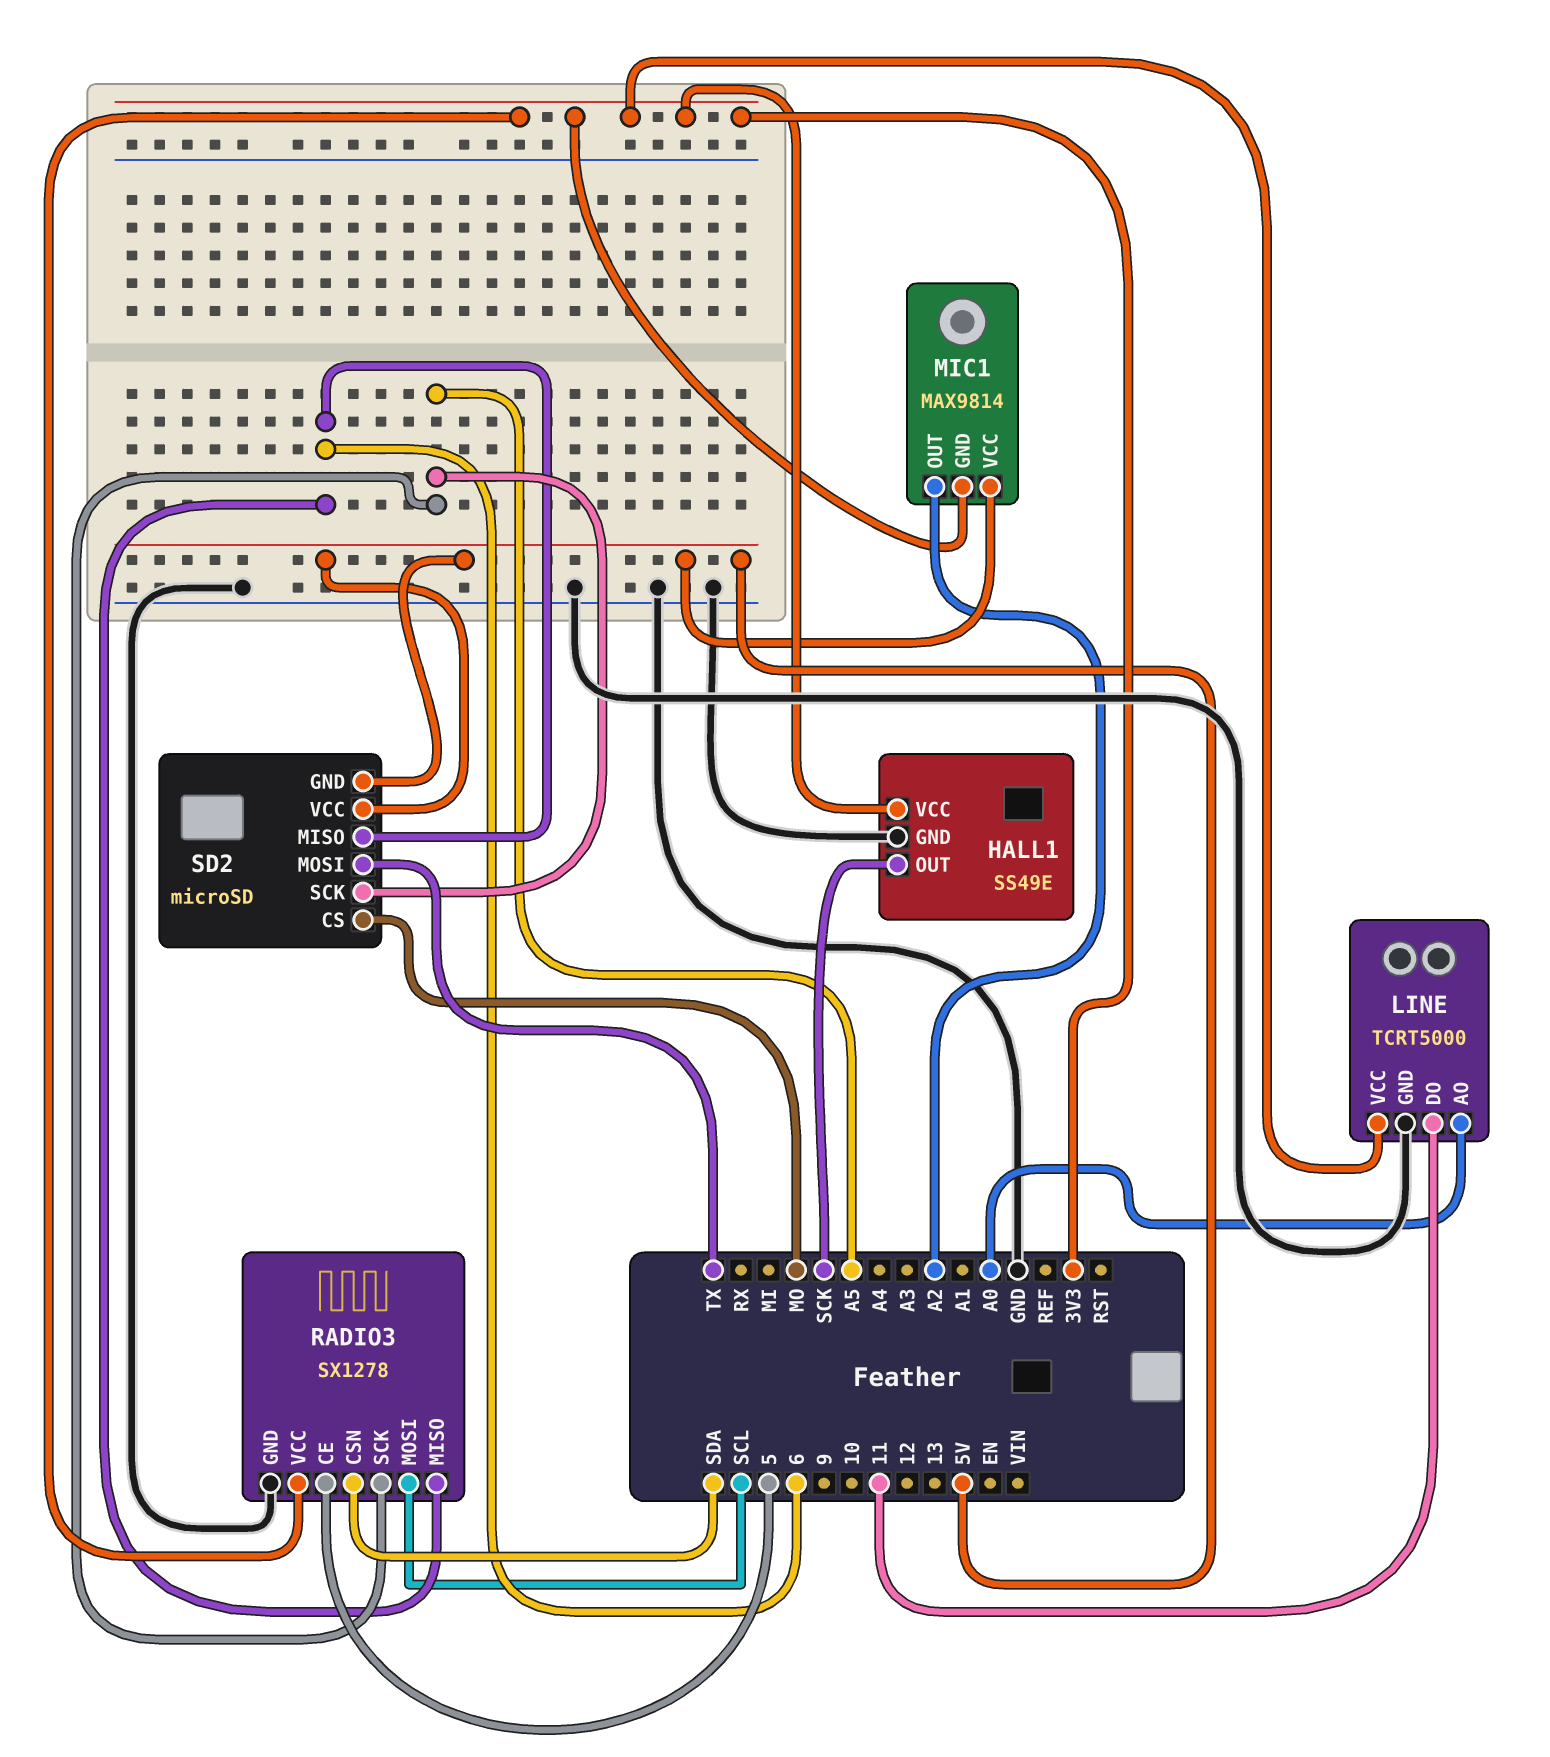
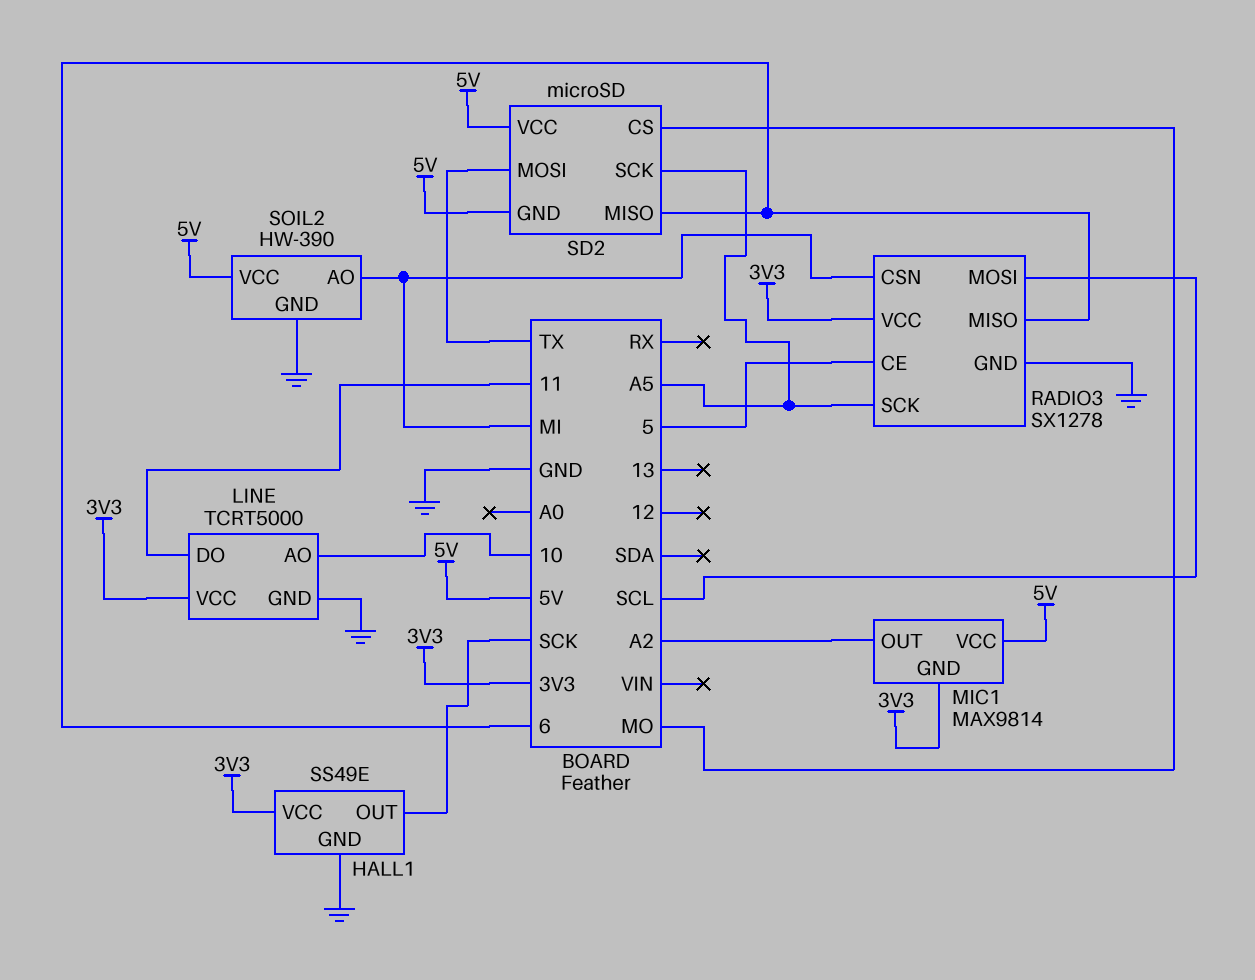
LINE pin AO: A0 -> 10
RADIO3 pin CSN: SDA -> MI
SOIL2: none -> HW-390
SOIL2 pin AO: none -> MI
SOIL2 pin GND: none -> GND
SOIL2 pin VCC: none -> 5V

